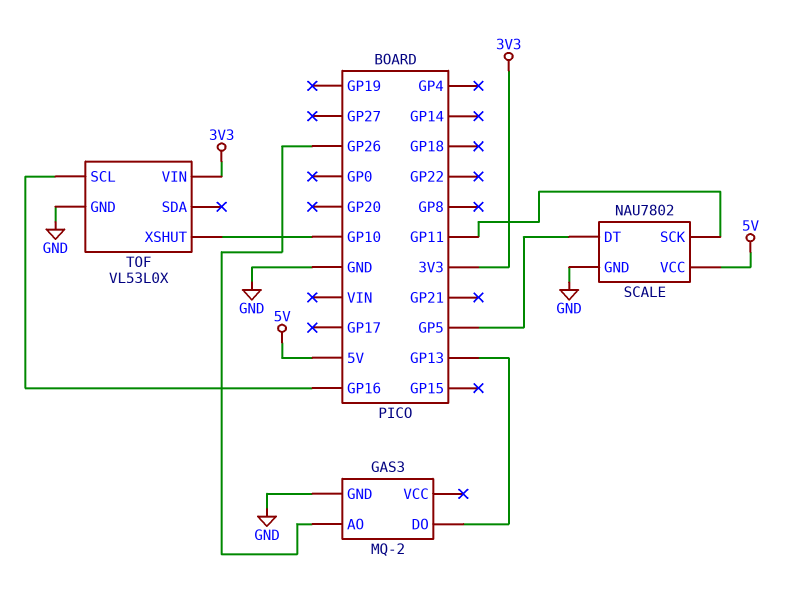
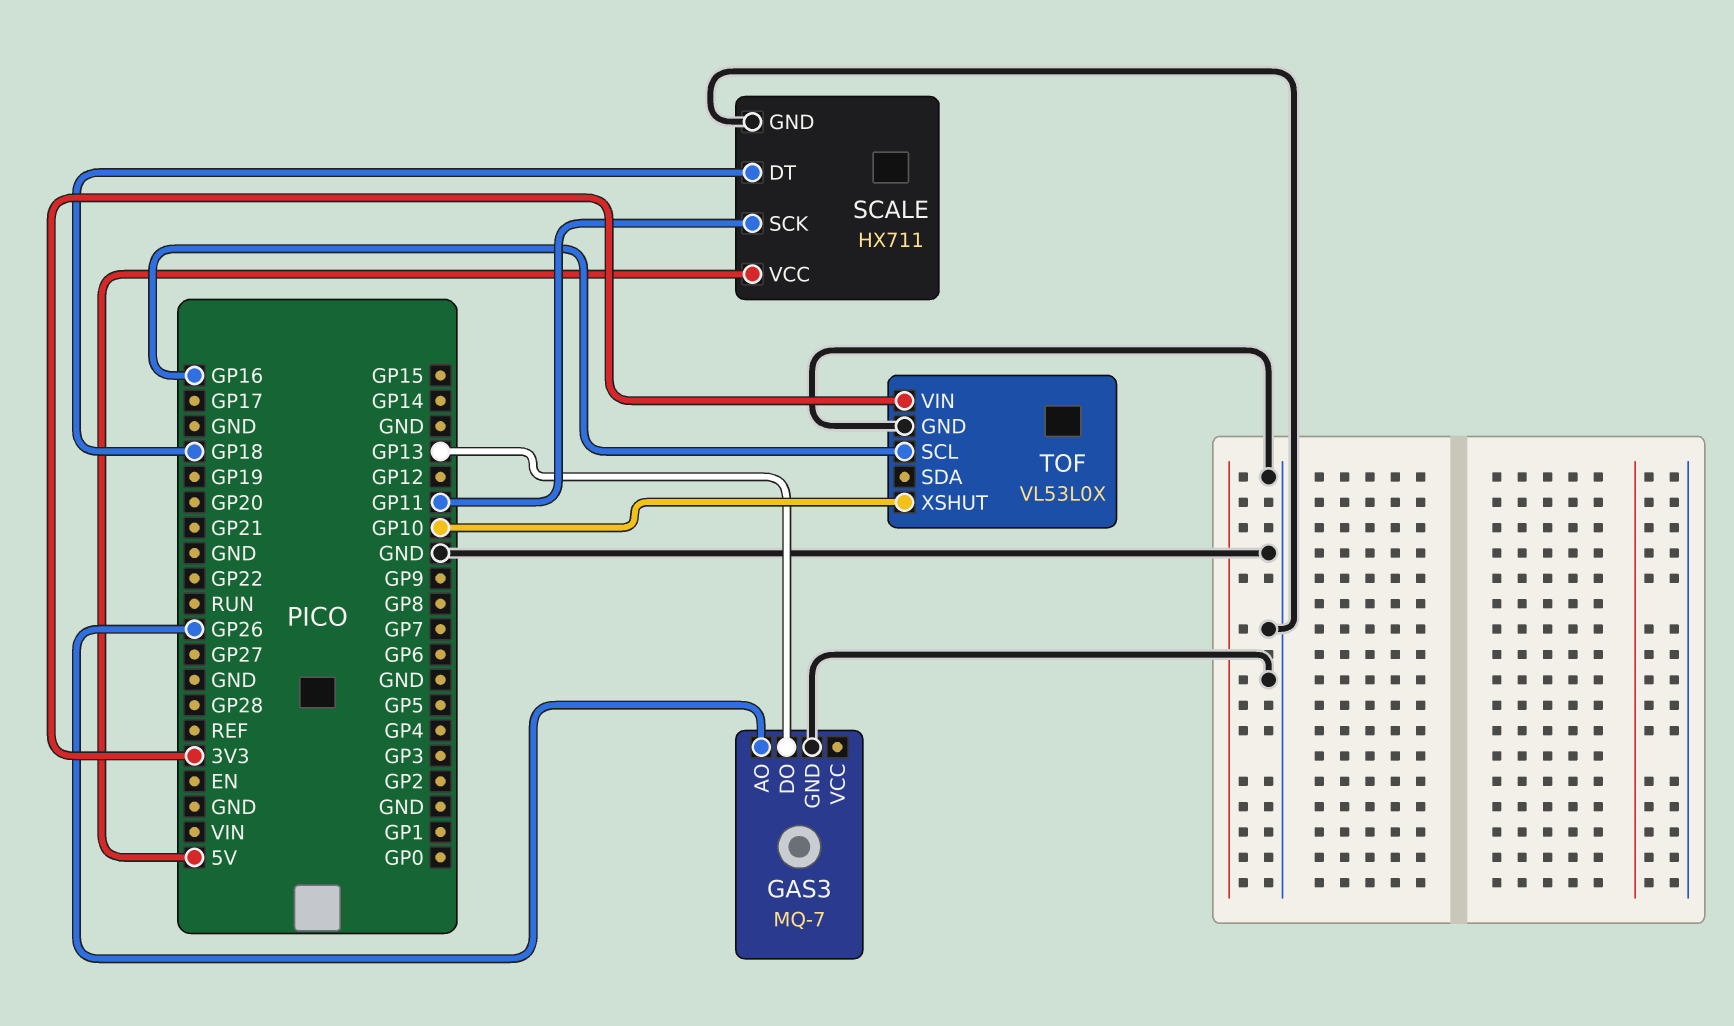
GAS3: MQ-2 -> MQ-7
SCALE: NAU7802 -> HX711
SCALE pin DT: GP5 -> GP18

